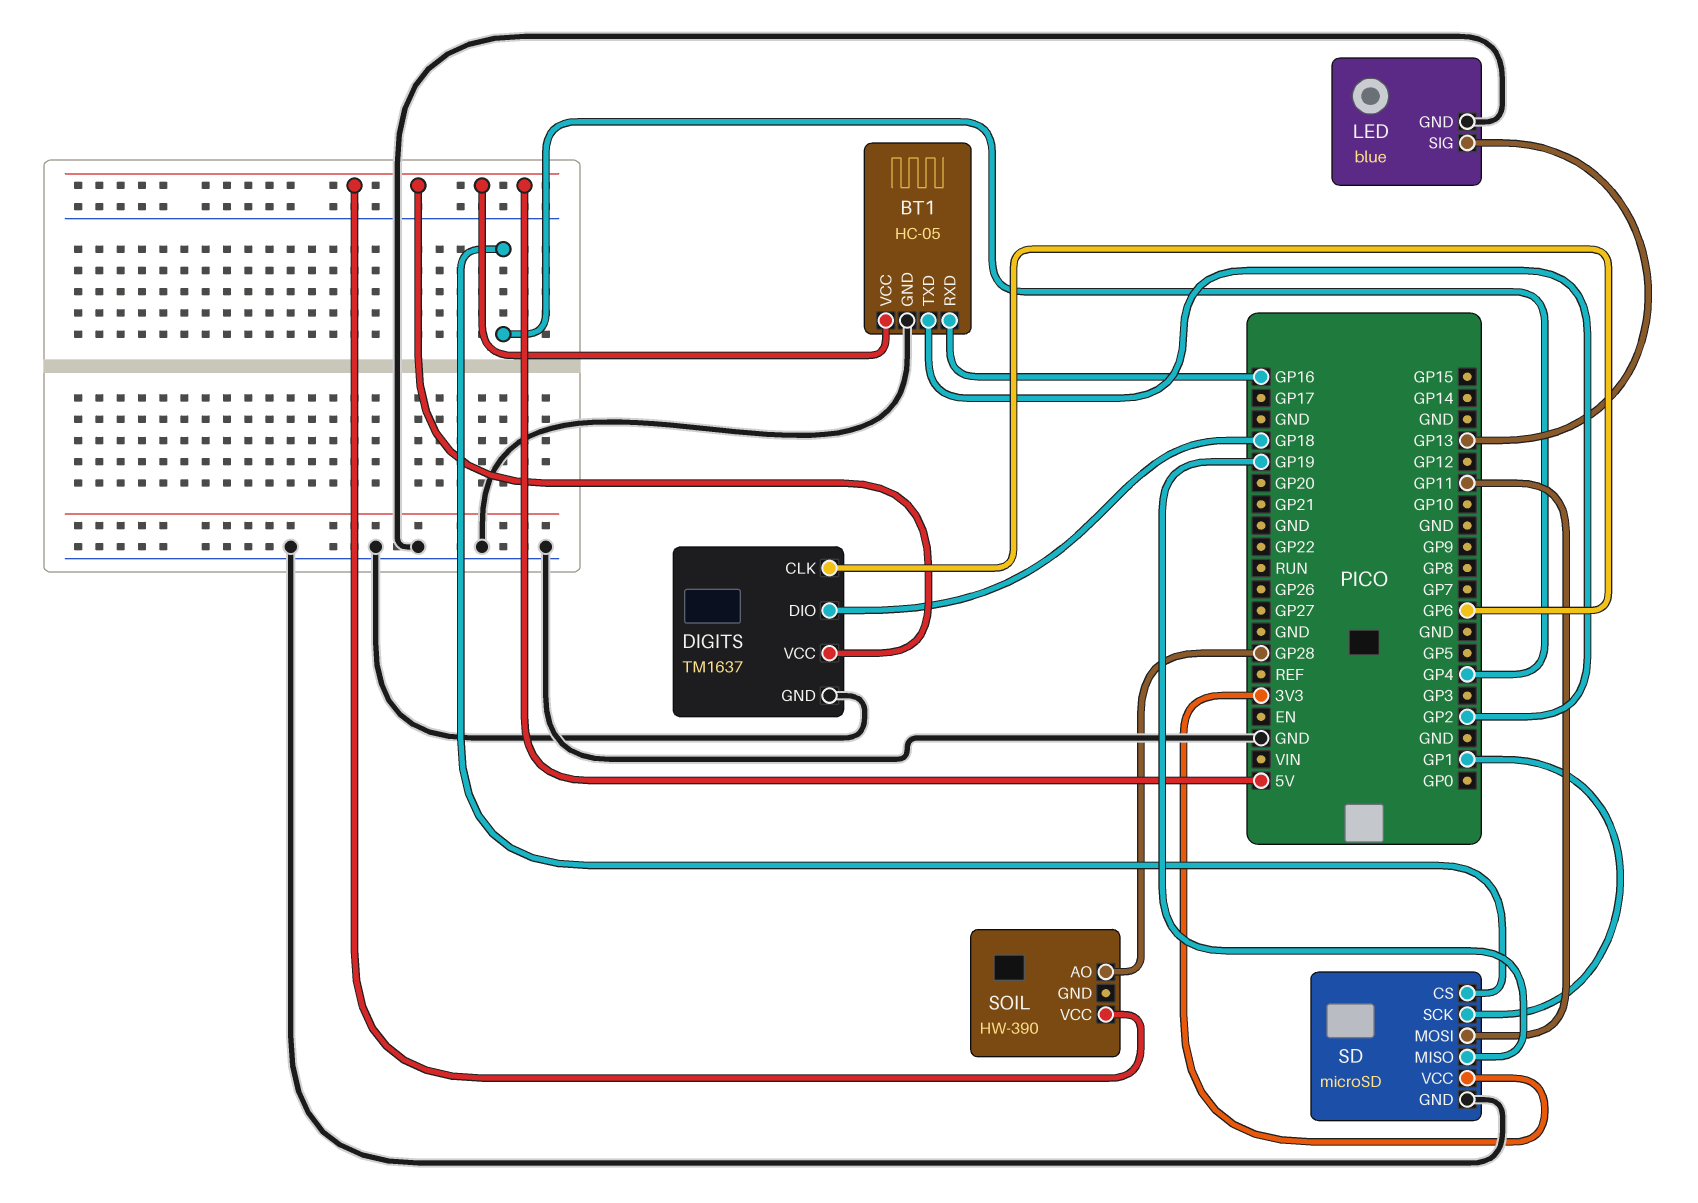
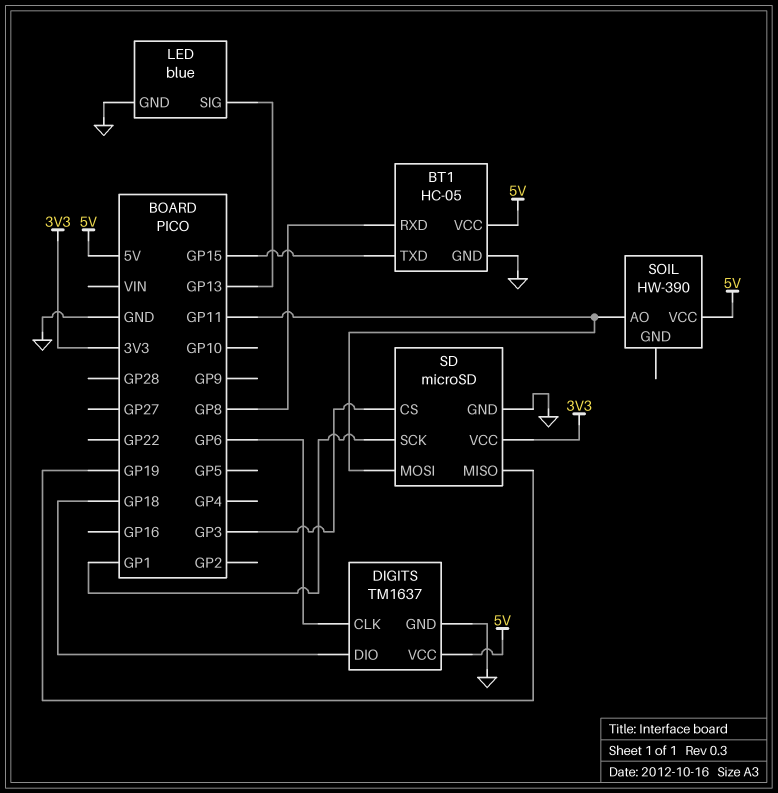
BT1 pin RXD: GP16 -> GP8
BT1 pin TXD: GP2 -> GP15
SD pin CS: GP4 -> GP3
SOIL pin AO: GP28 -> GP11

